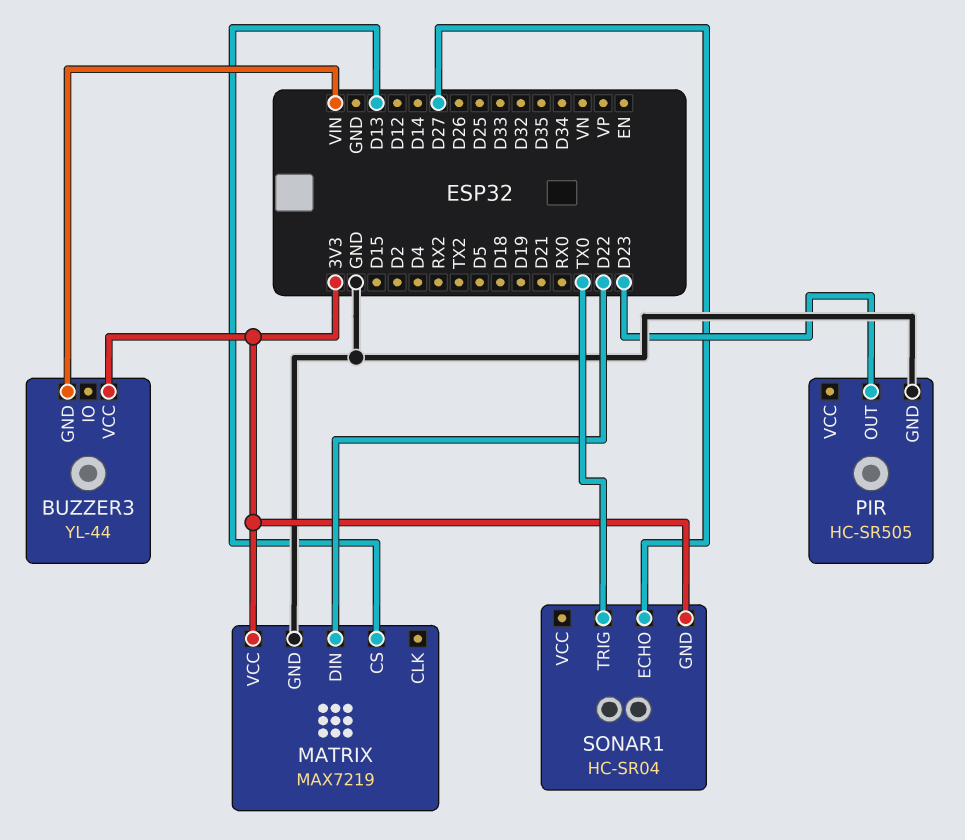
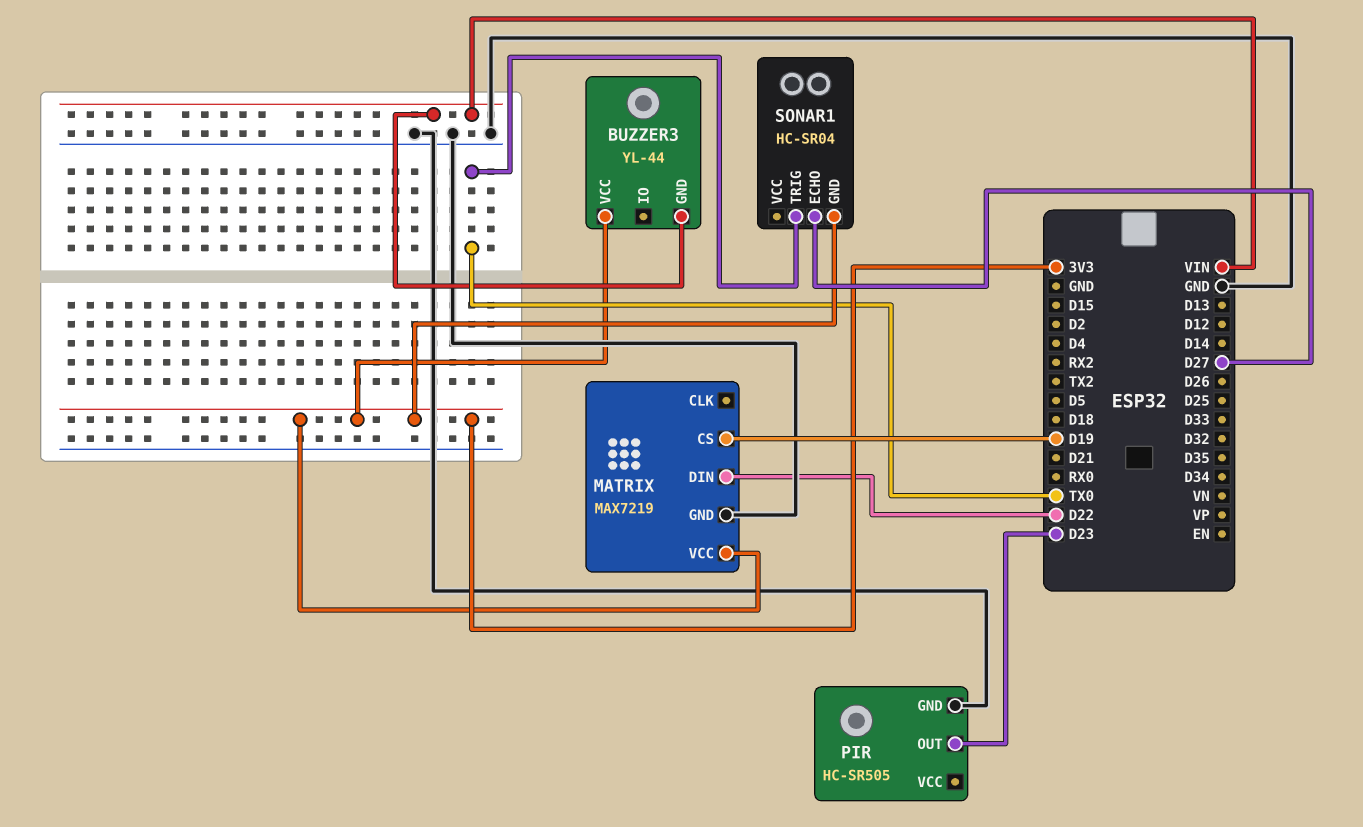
MATRIX pin CS: D13 -> D19

